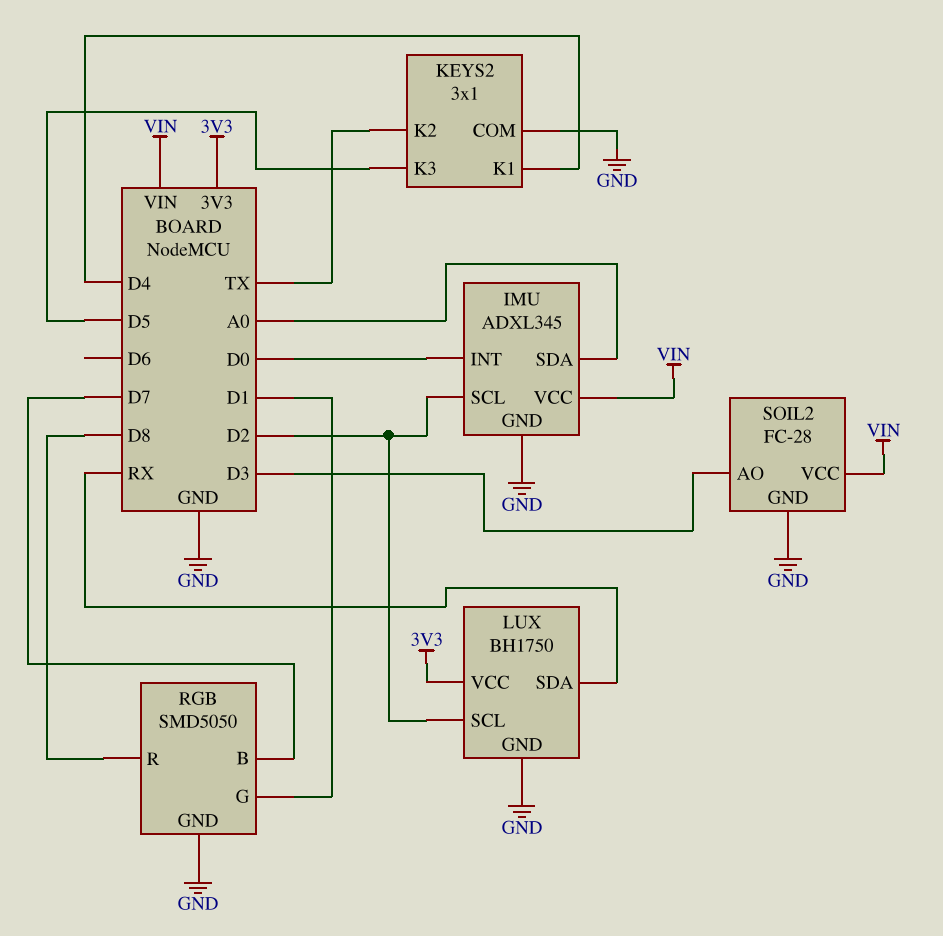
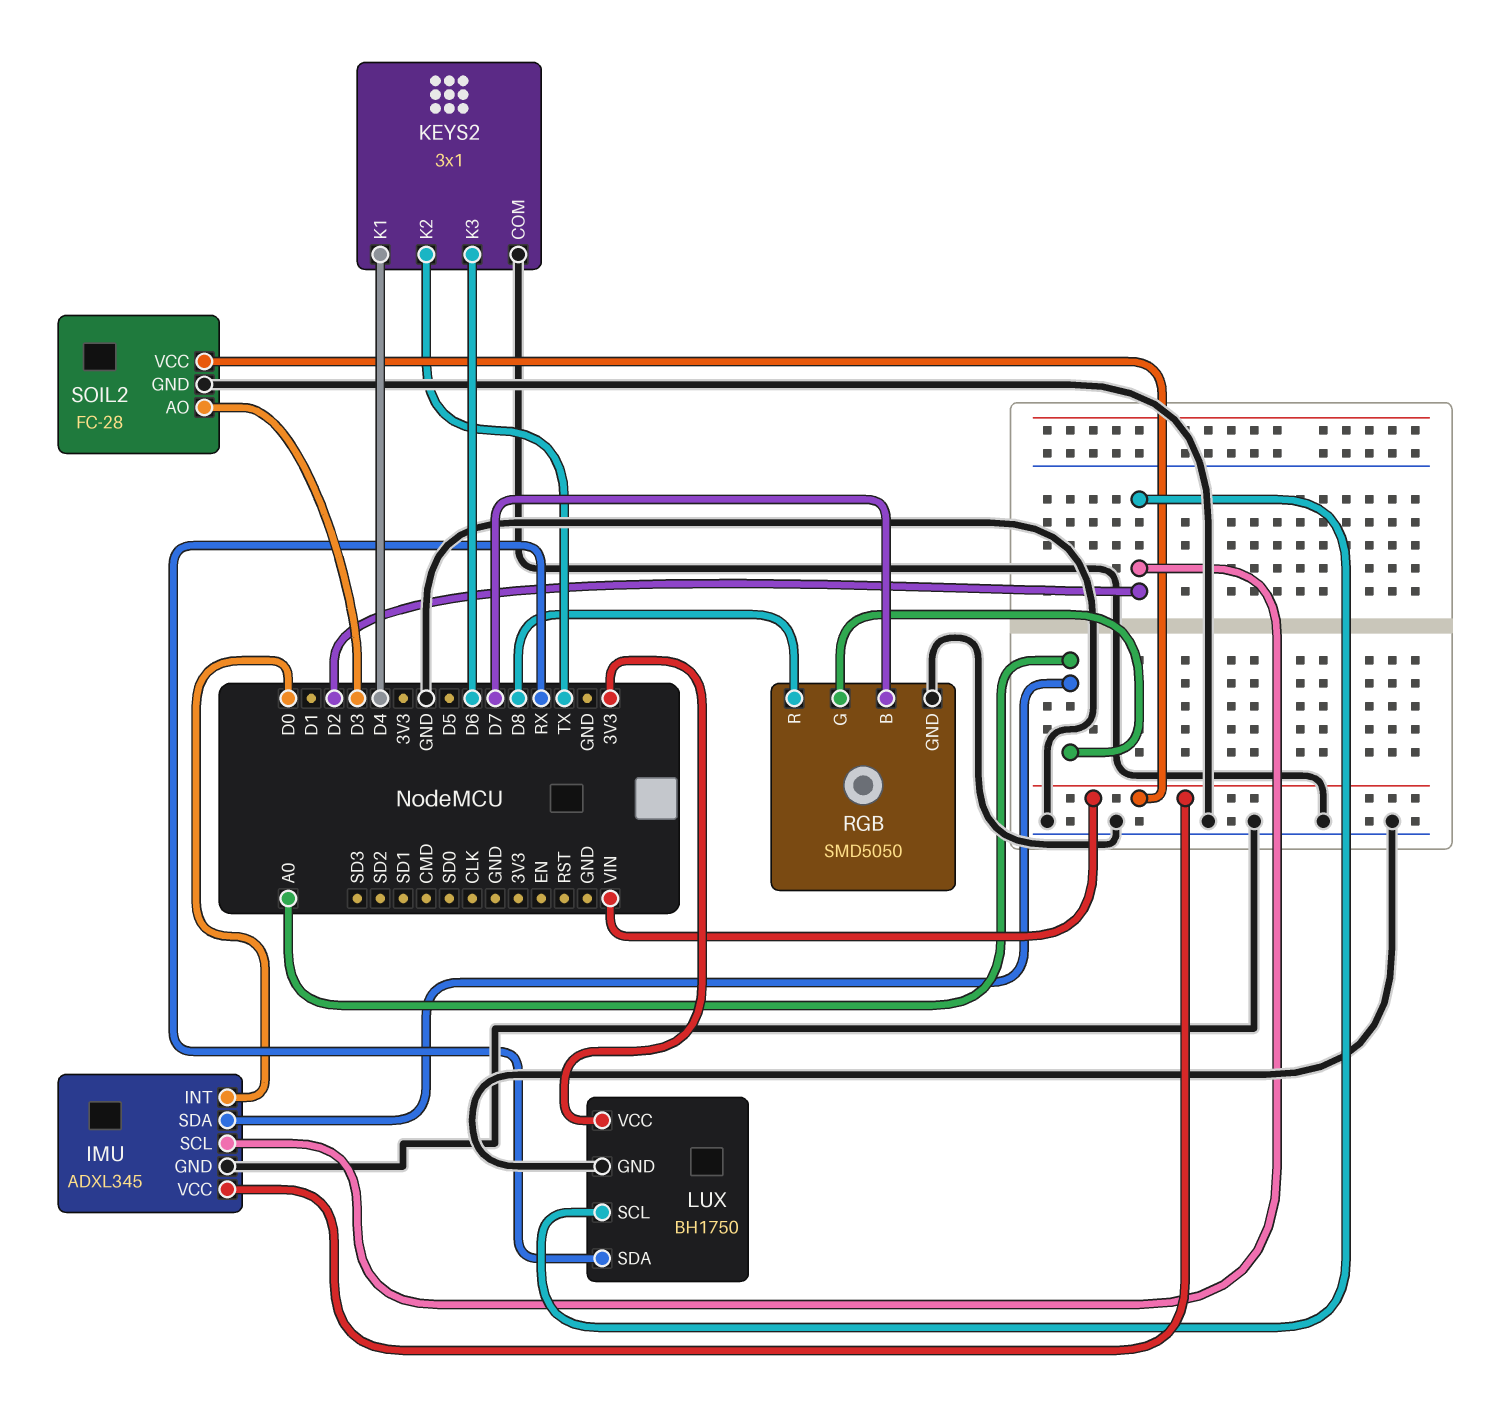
KEYS2 pin K3: D5 -> D6
RGB pin G: D1 -> A0

